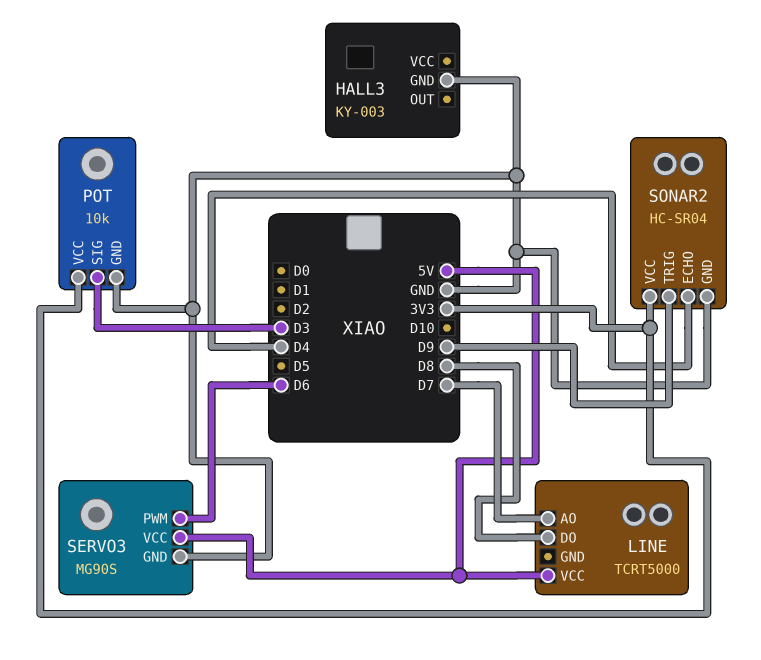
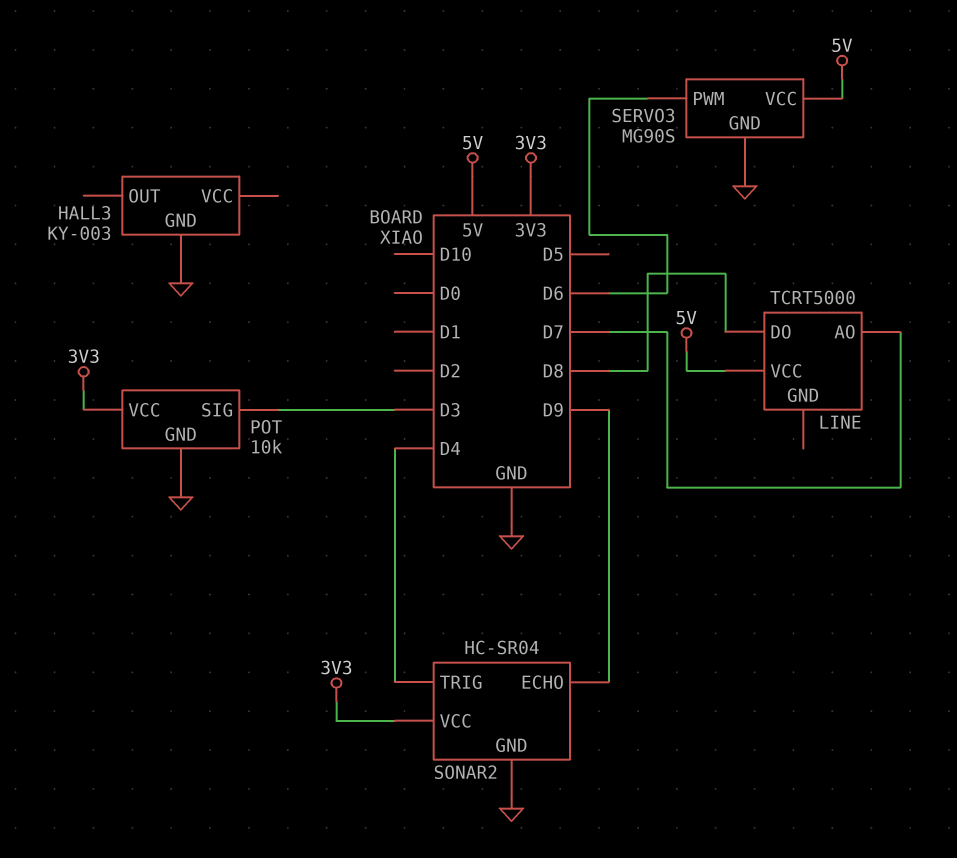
SONAR2 pin ECHO: D4 -> D9
SONAR2 pin TRIG: D9 -> D4

